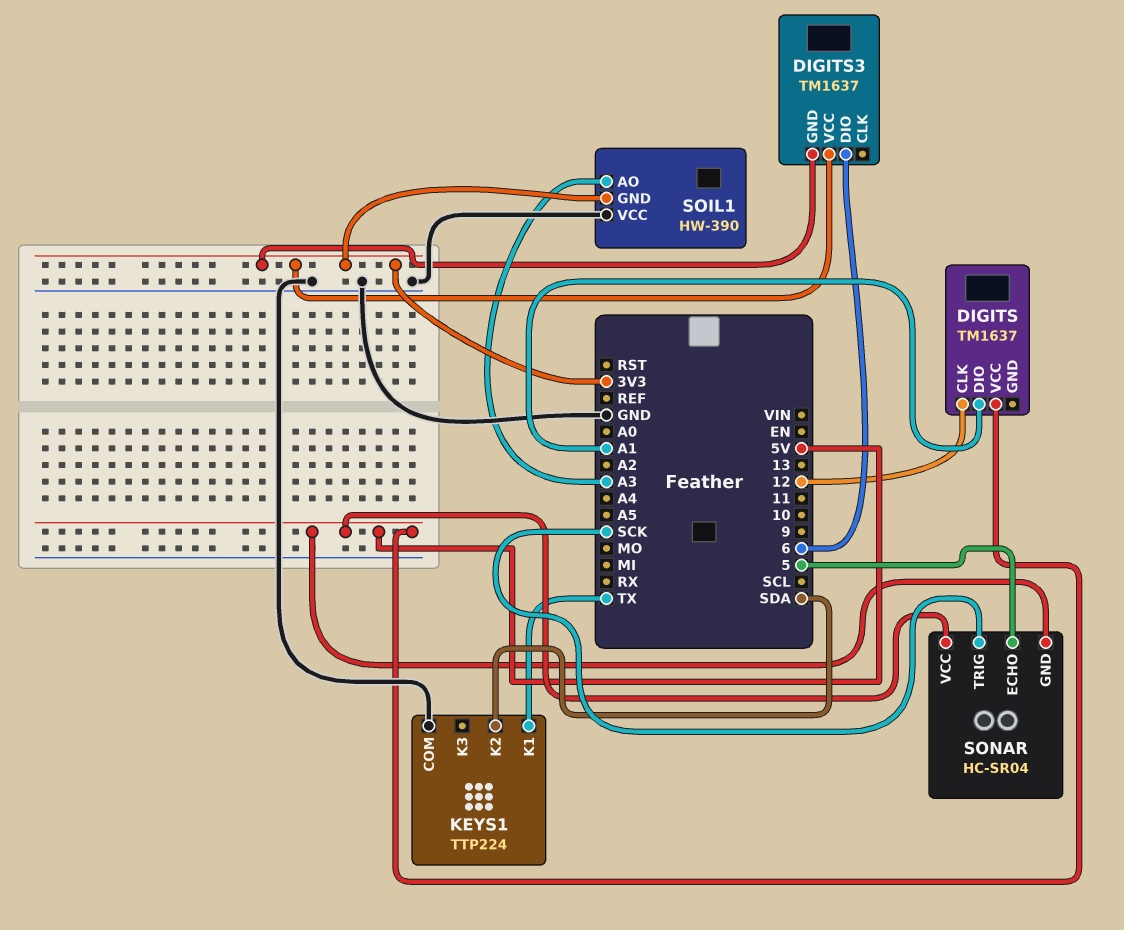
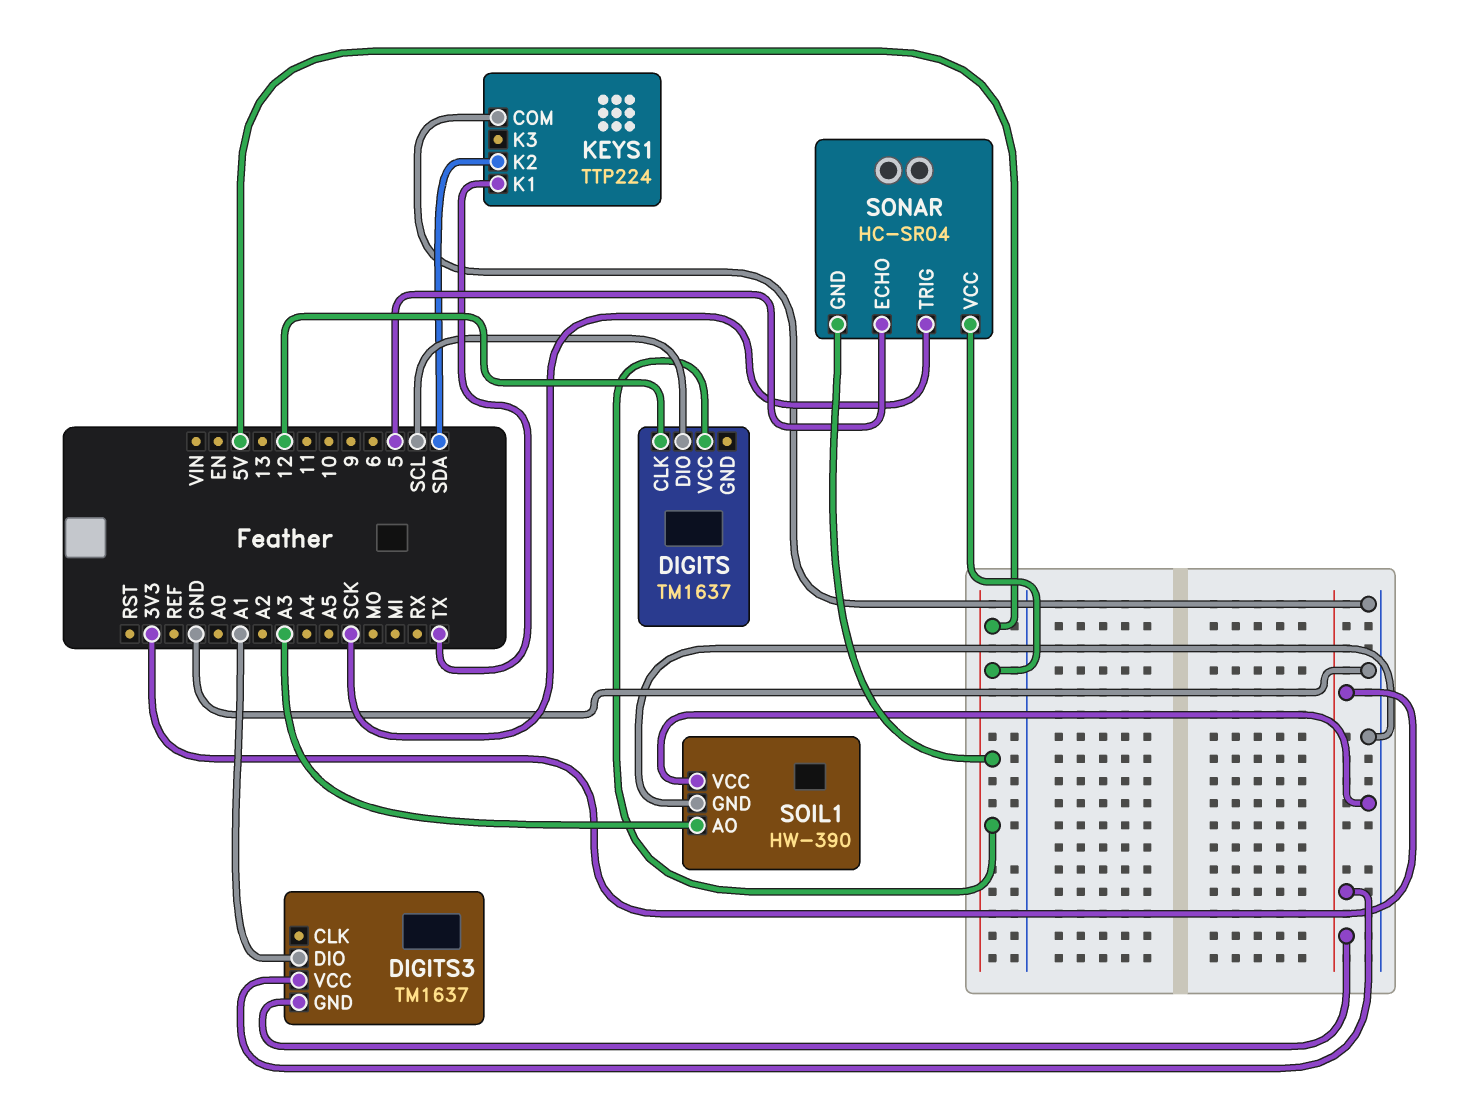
DIGITS pin DIO: A1 -> SCL
DIGITS3 pin DIO: 6 -> A1
SOIL1 pin GND: 3V3 -> GND

